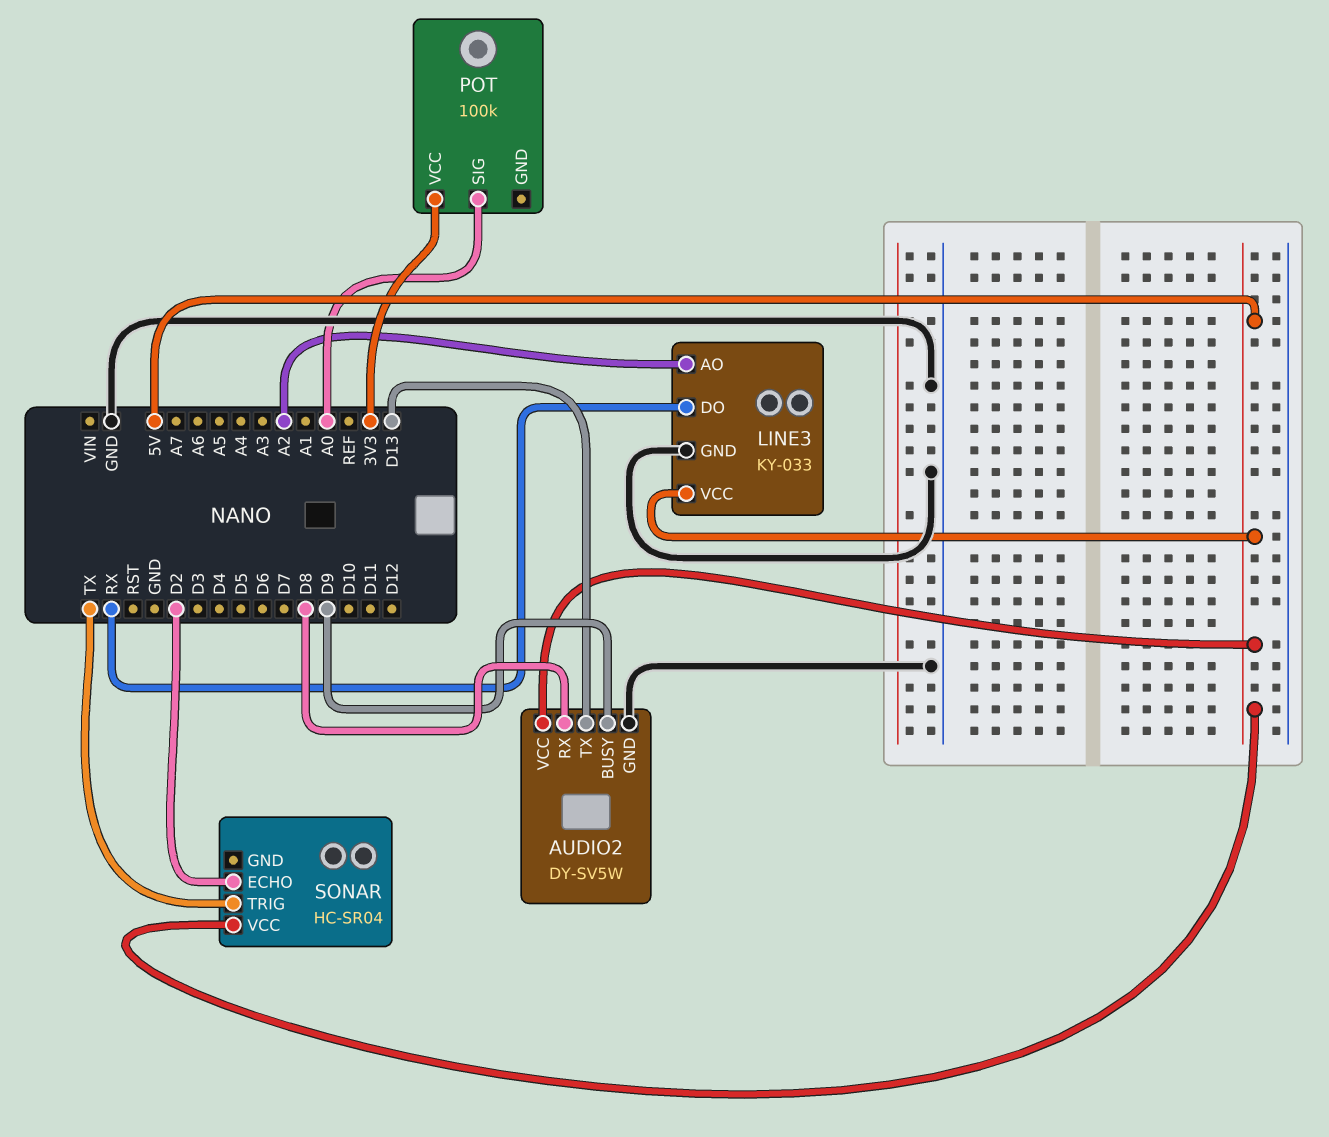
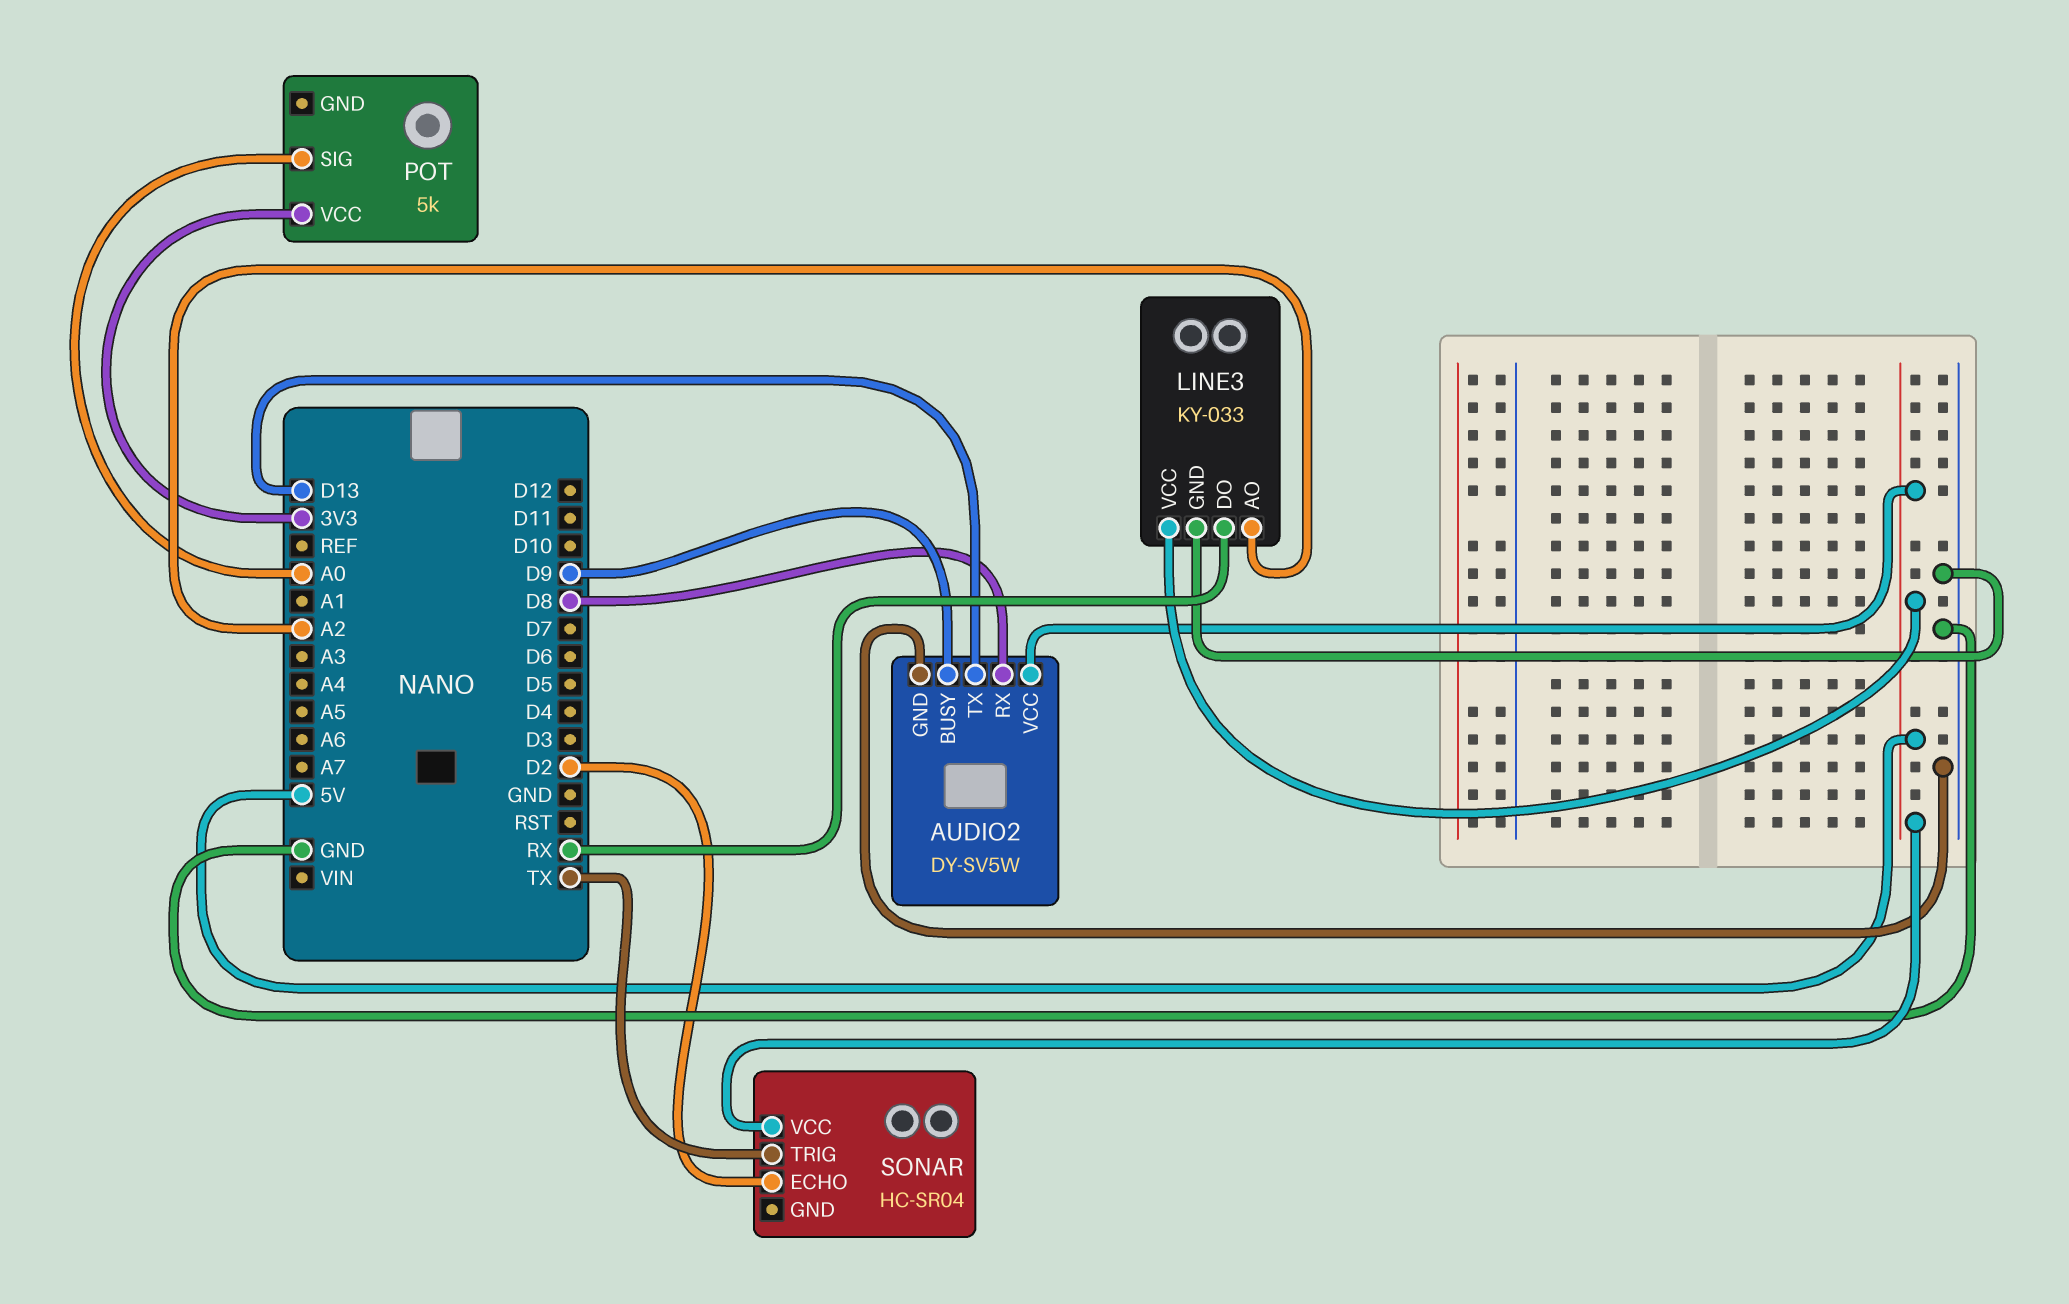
POT: 100k -> 5k

